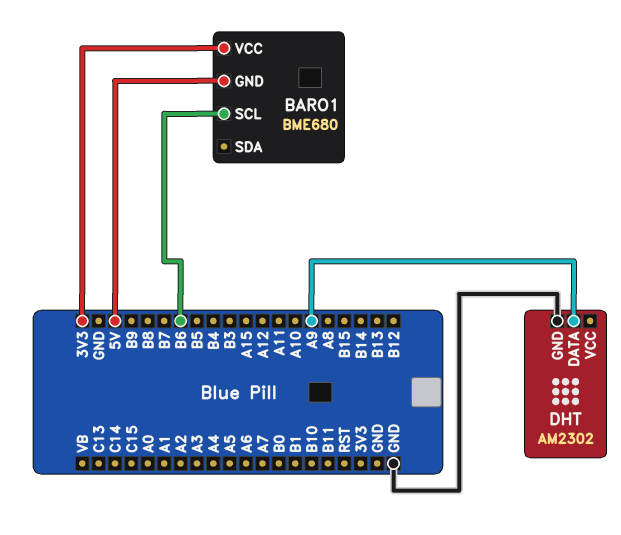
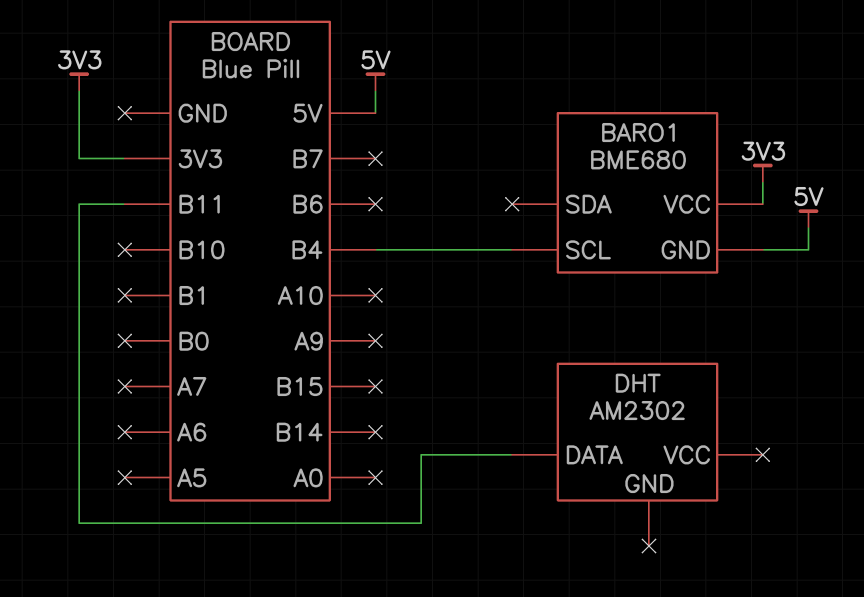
BARO1 pin SCL: B6 -> B4
DHT pin DATA: A9 -> B11
DHT pin GND: GND -> none

